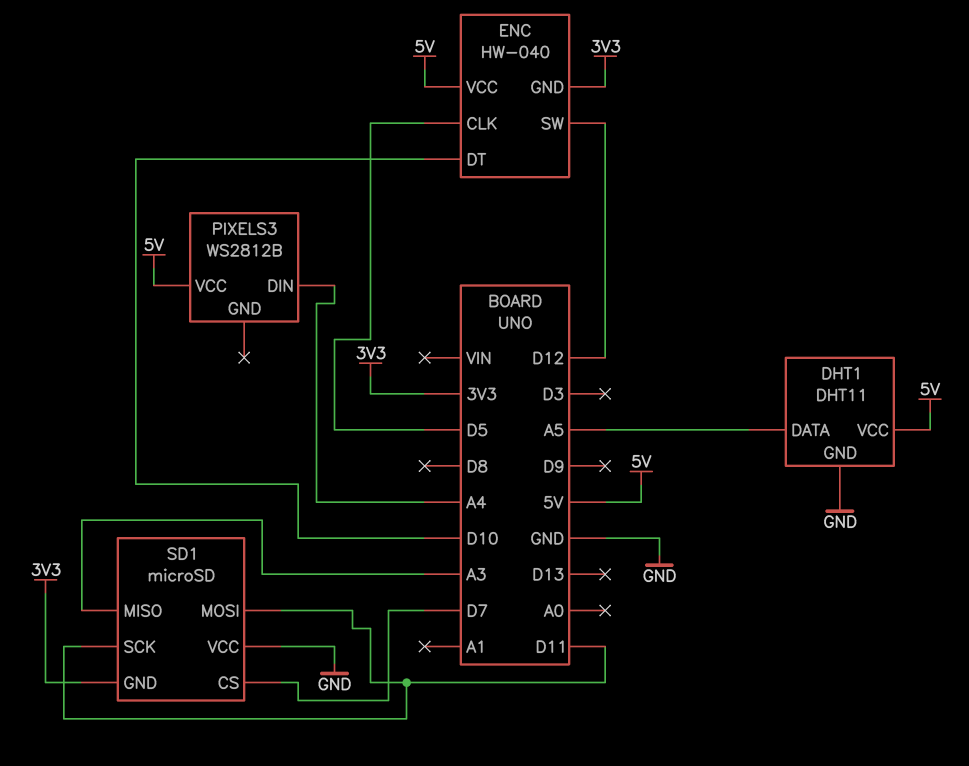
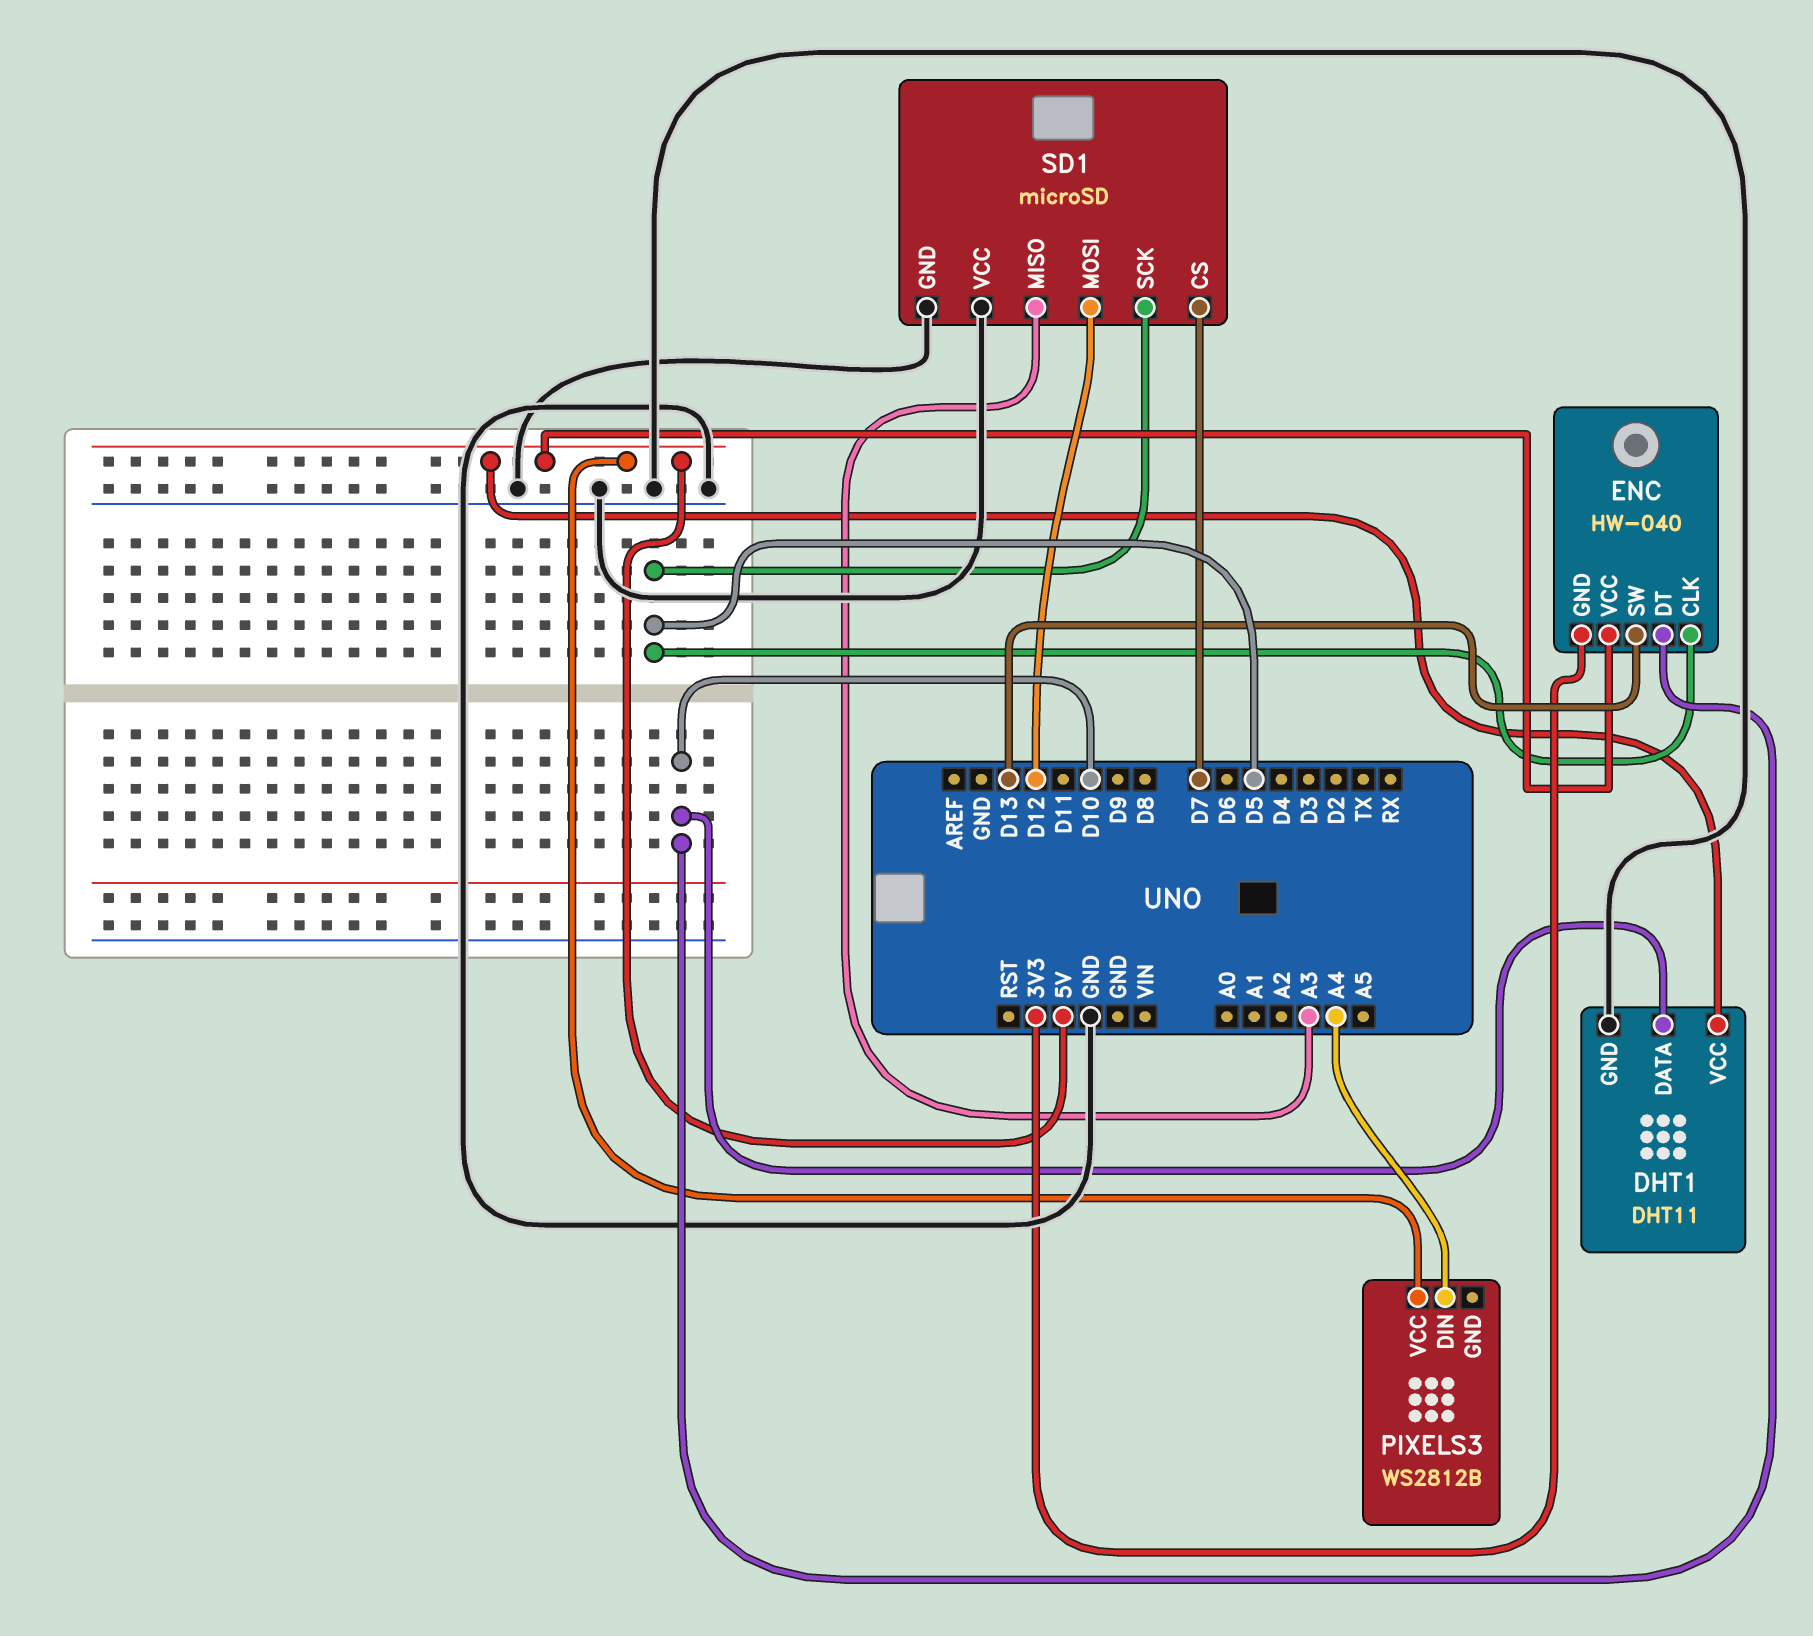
DHT1 pin DATA: A5 -> D10
ENC pin SW: D12 -> D13
SD1 pin GND: 3V3 -> GND
SD1 pin MOSI: D11 -> D12
SD1 pin SCK: D11 -> D5

